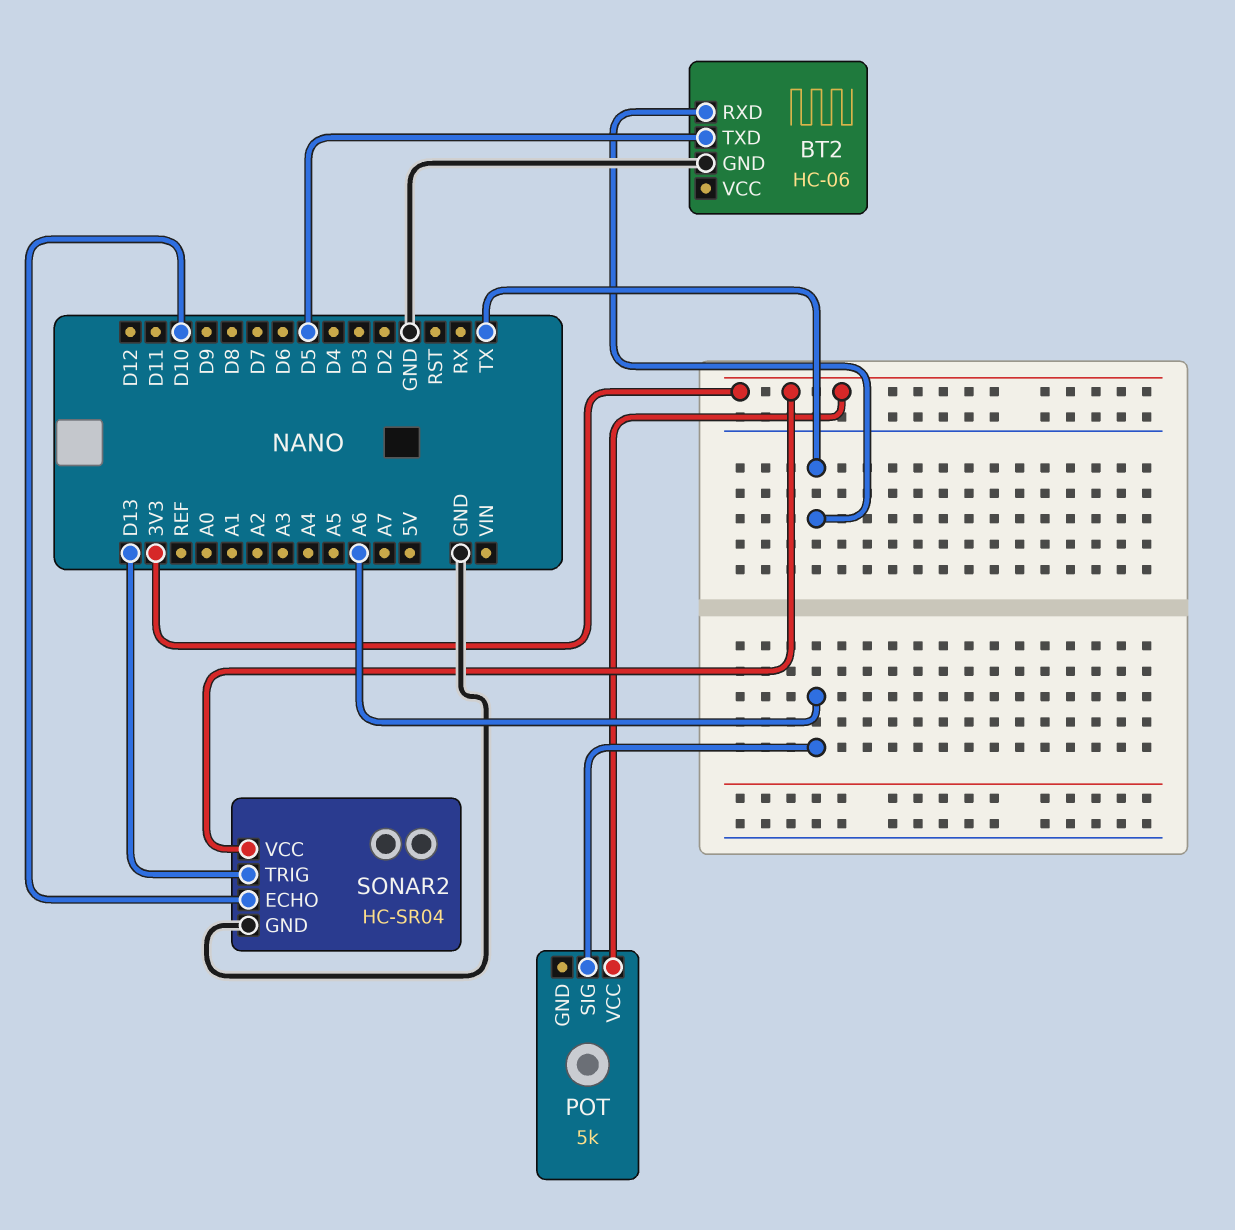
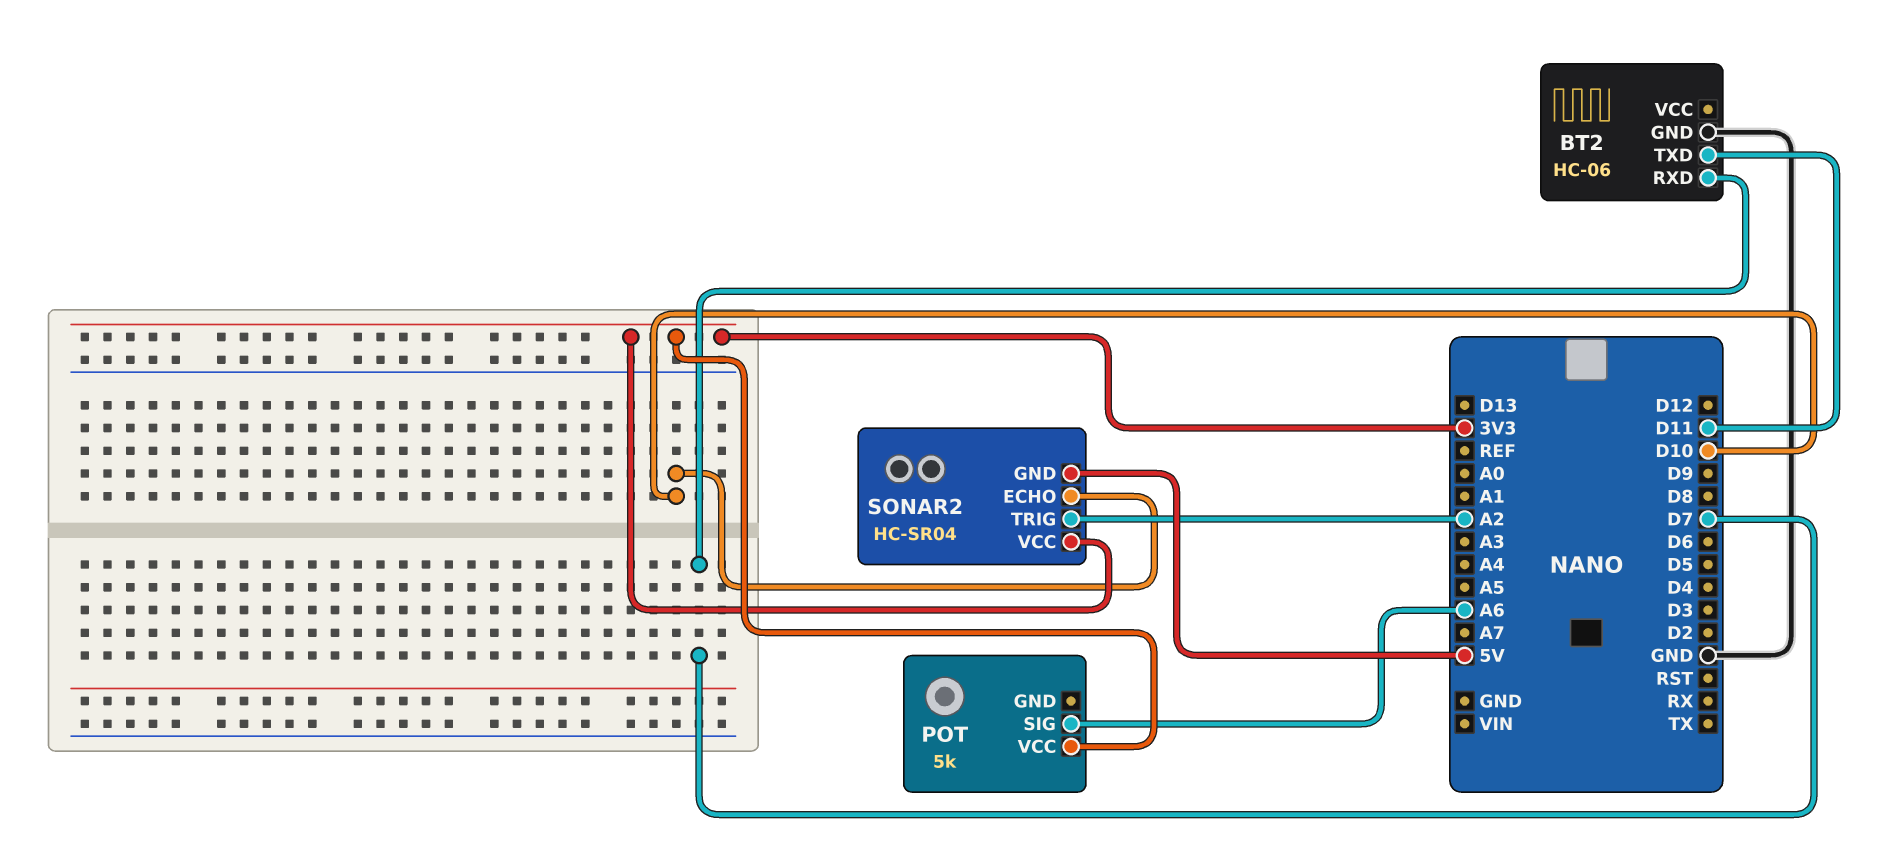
BT2 pin RXD: TX -> D7
BT2 pin TXD: D5 -> D11
SONAR2 pin GND: GND -> 5V
SONAR2 pin TRIG: D13 -> A2

